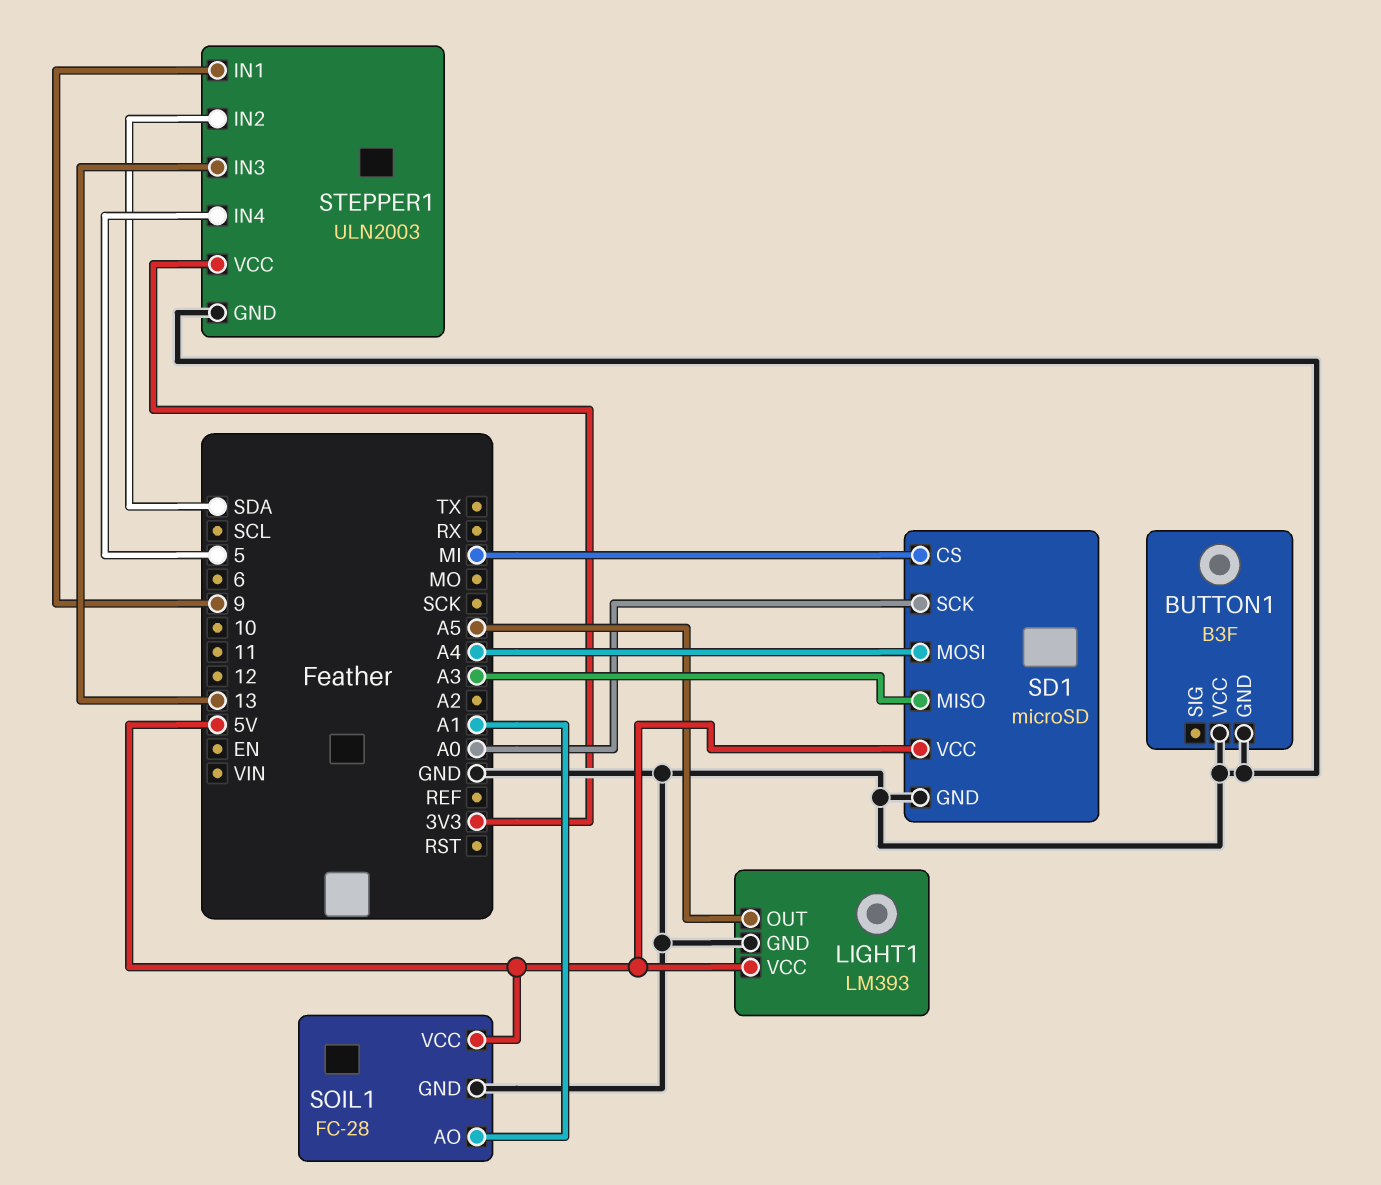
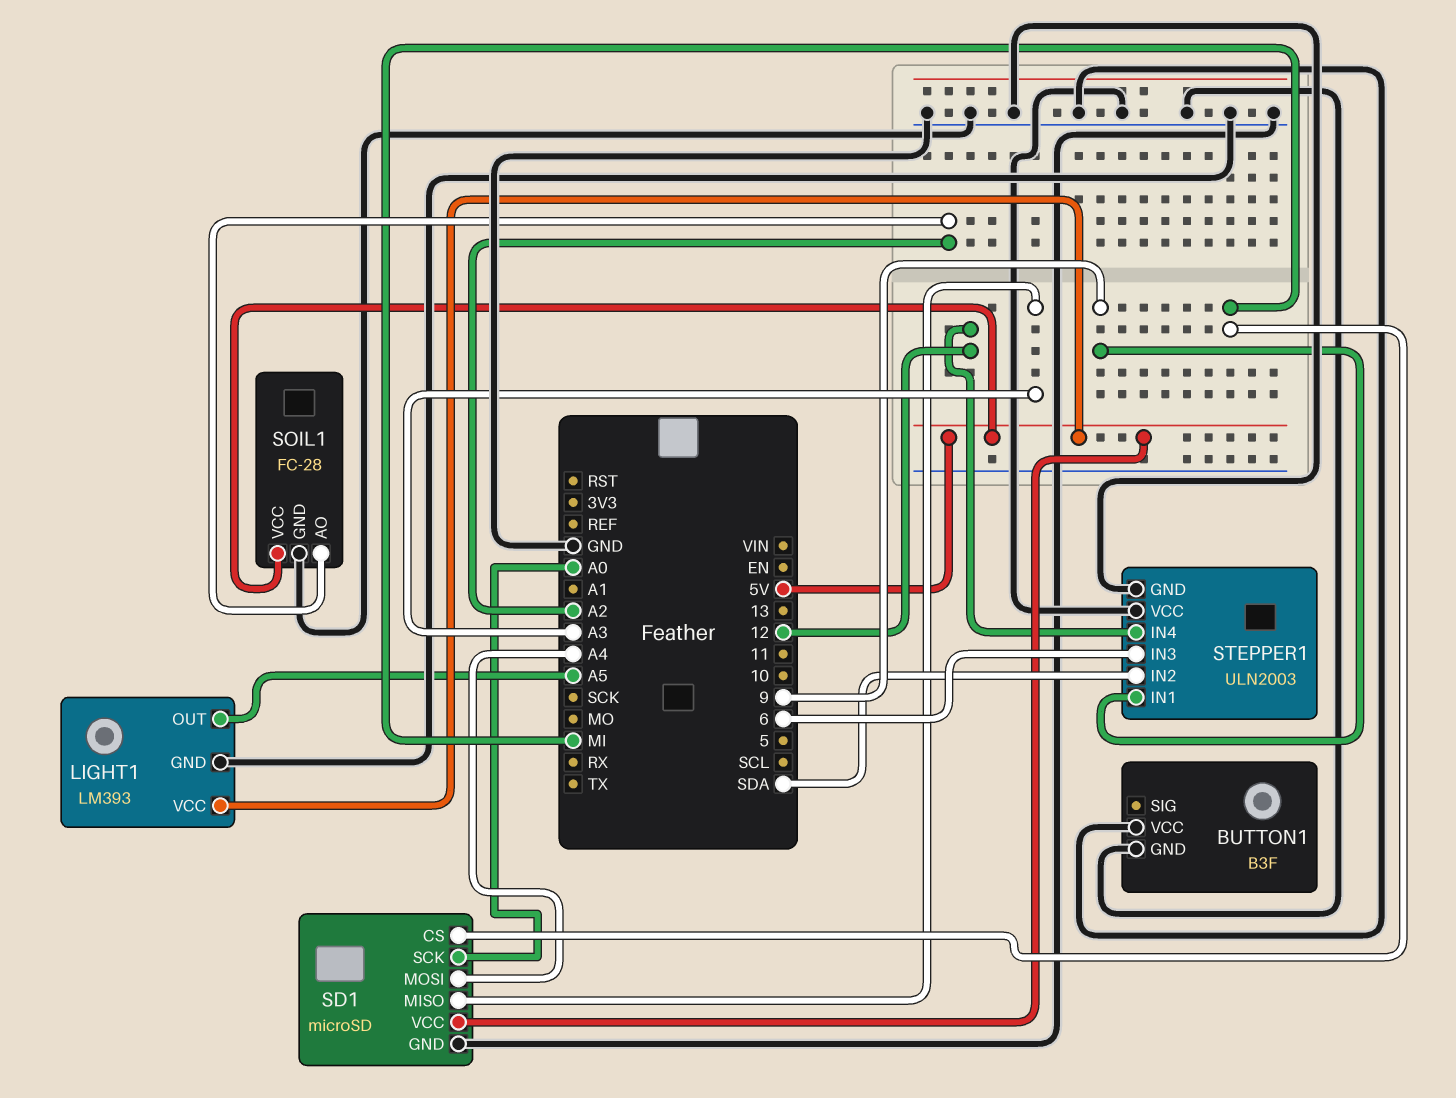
SOIL1 pin AO: A1 -> A2
STEPPER1 pin IN3: 13 -> 6
STEPPER1 pin IN4: 5 -> 12
STEPPER1 pin VCC: 3V3 -> GND

